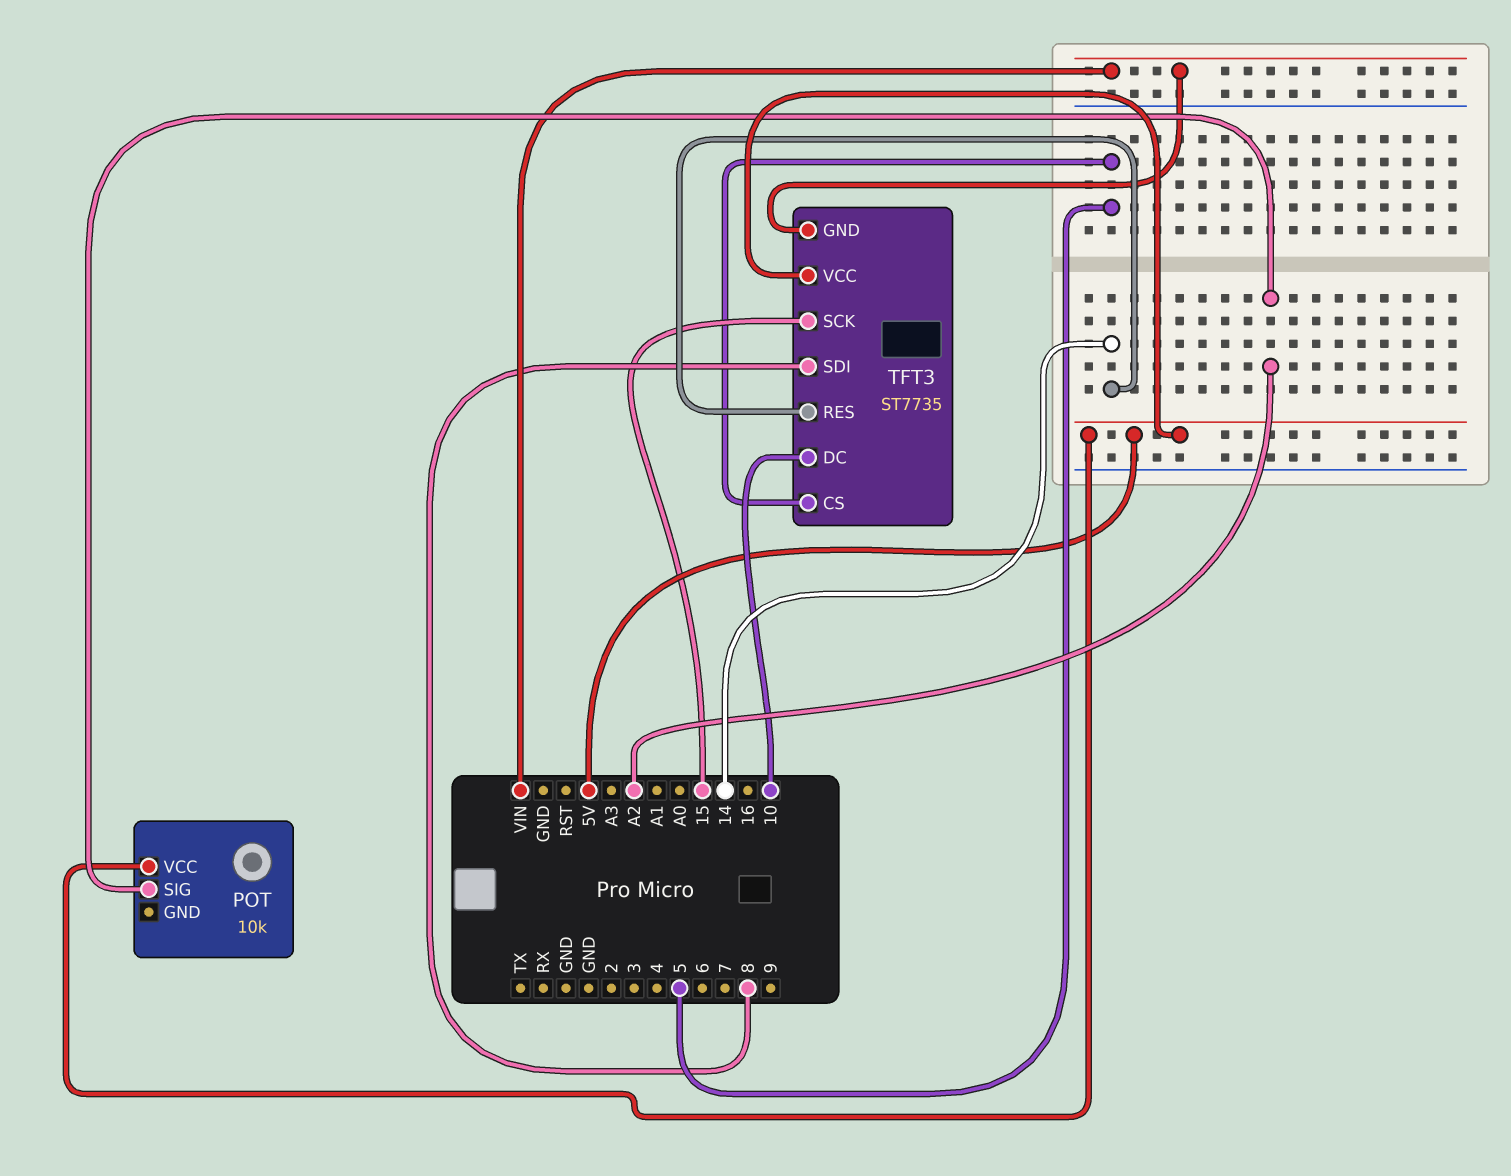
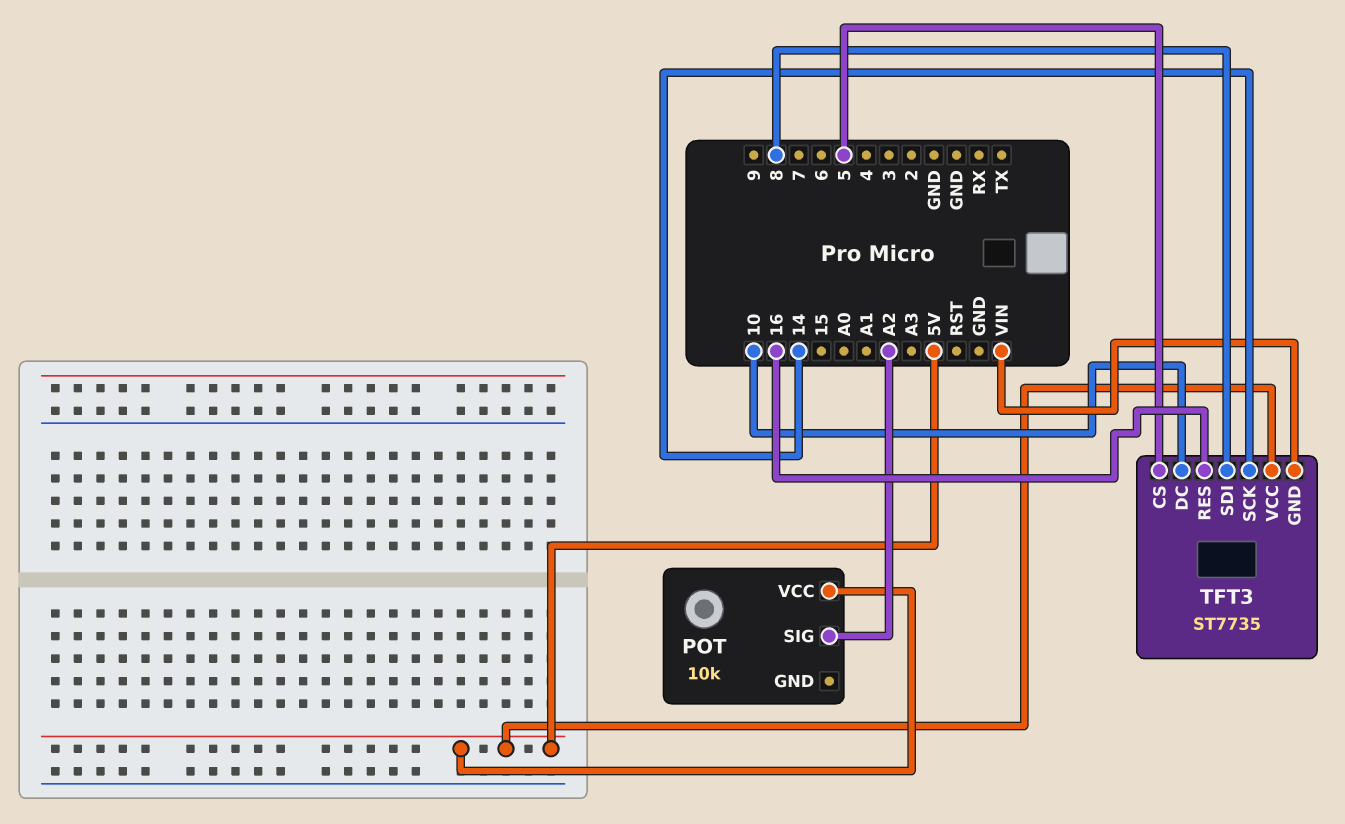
TFT3 pin RES: 14 -> 16
TFT3 pin SCK: 15 -> 14

